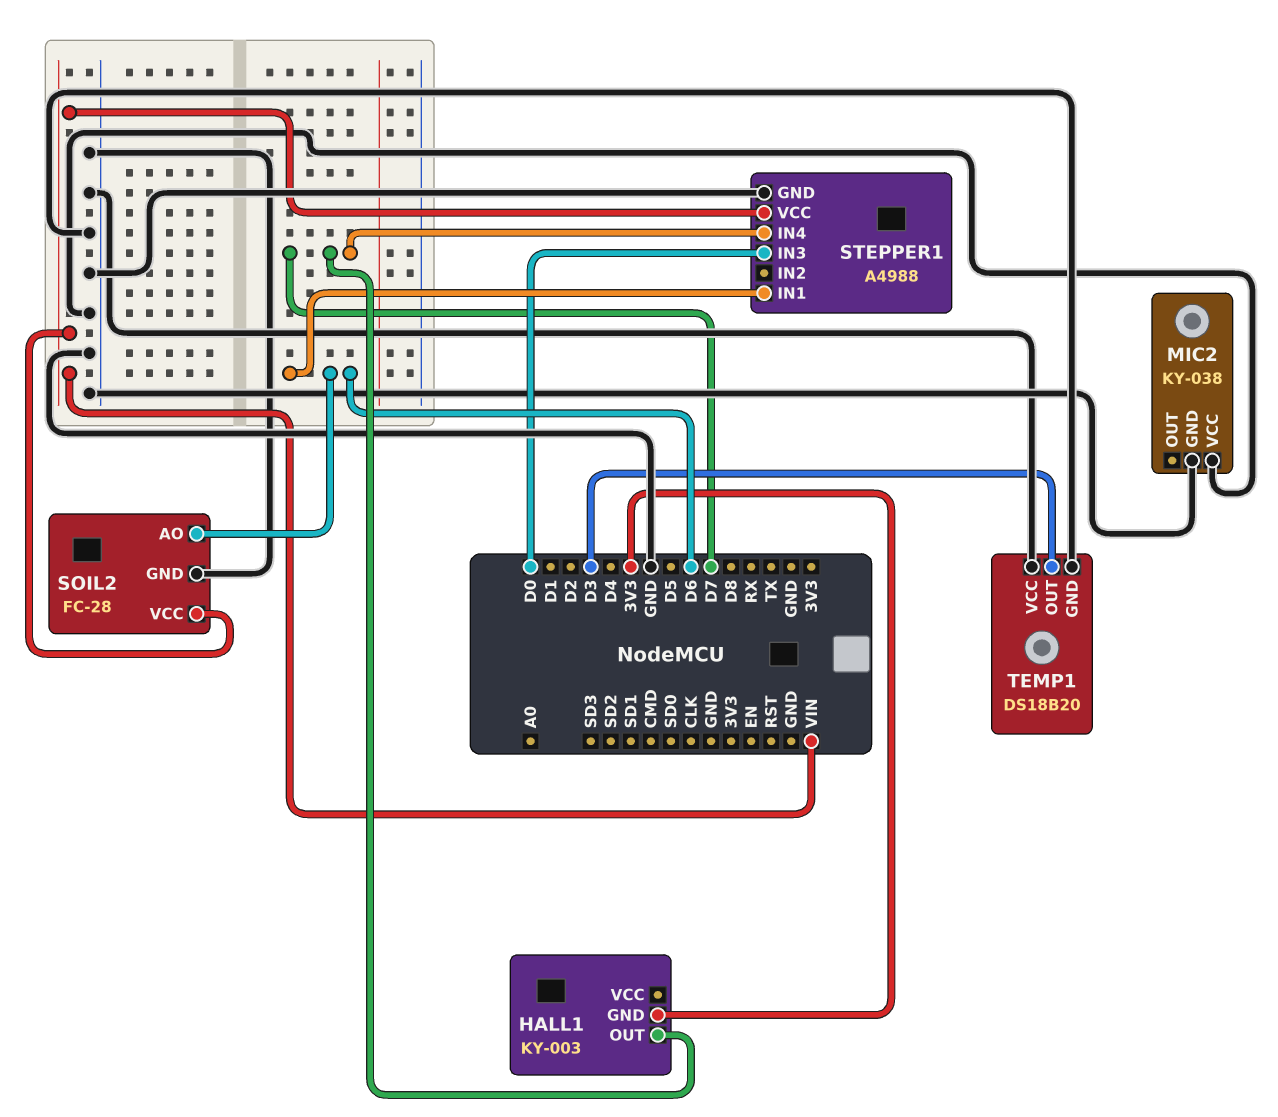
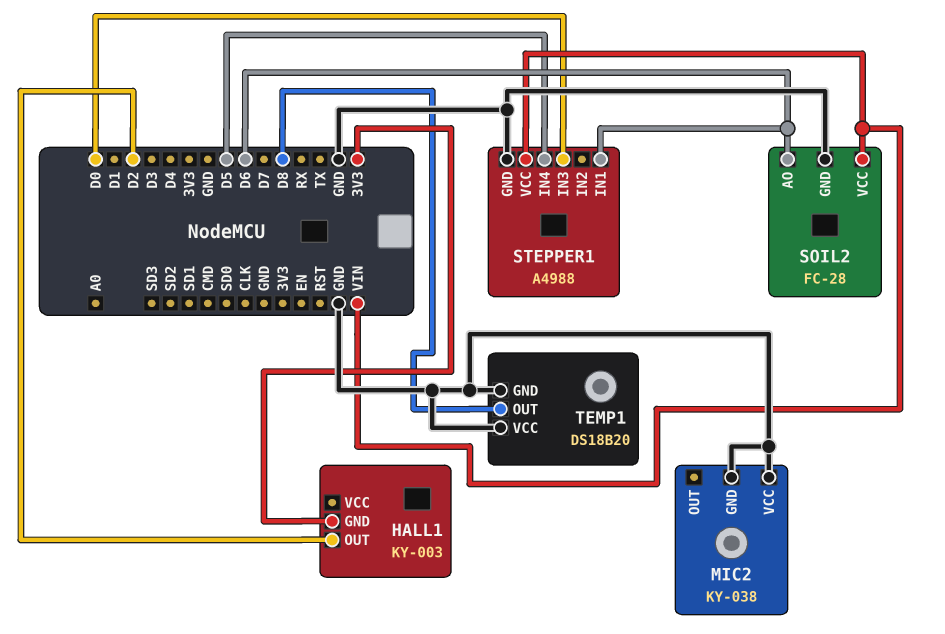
HALL1 pin OUT: D7 -> D2
STEPPER1 pin IN4: D7 -> D5
TEMP1 pin OUT: D3 -> D8

